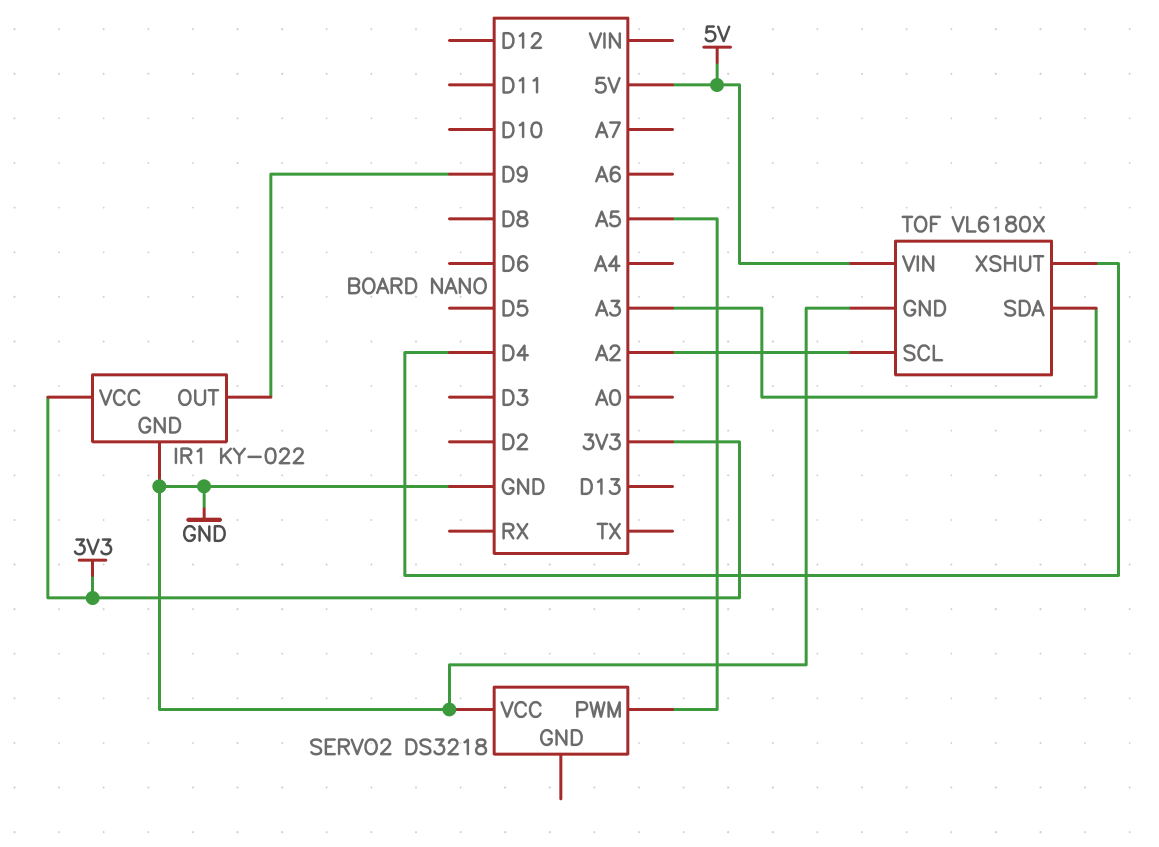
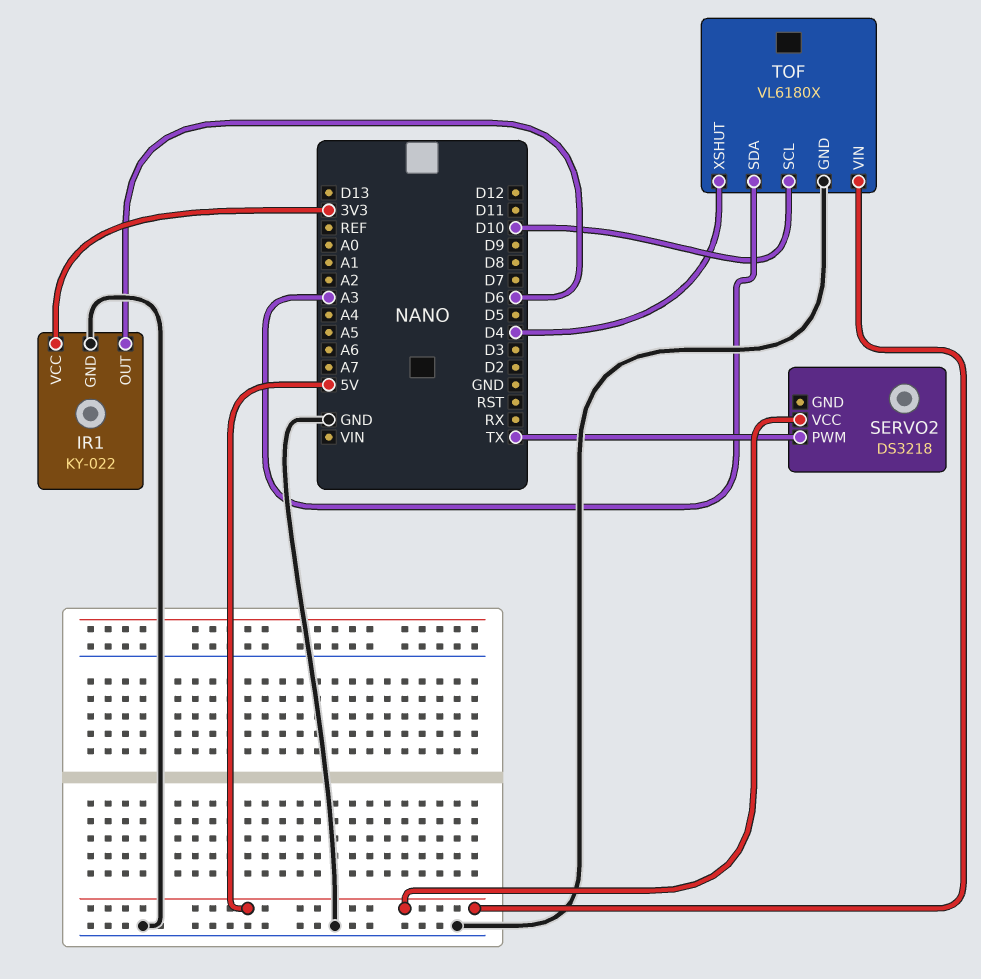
IR1 pin OUT: D9 -> D6
SERVO2 pin PWM: A5 -> TX
SERVO2 pin VCC: GND -> 5V
TOF pin SCL: A2 -> D10

